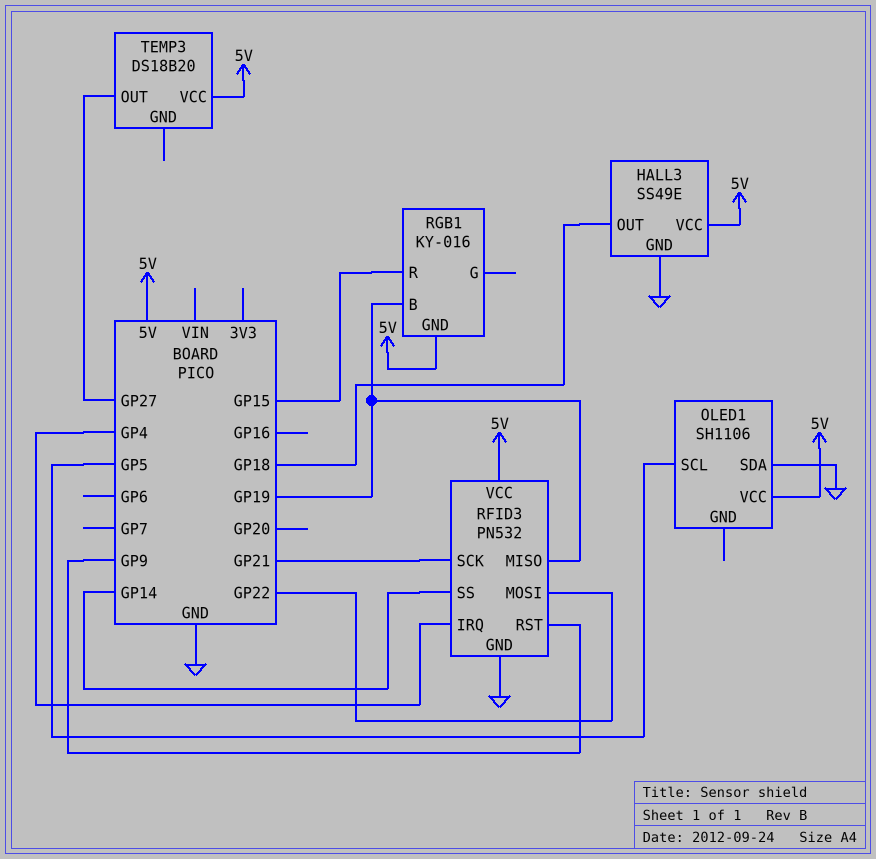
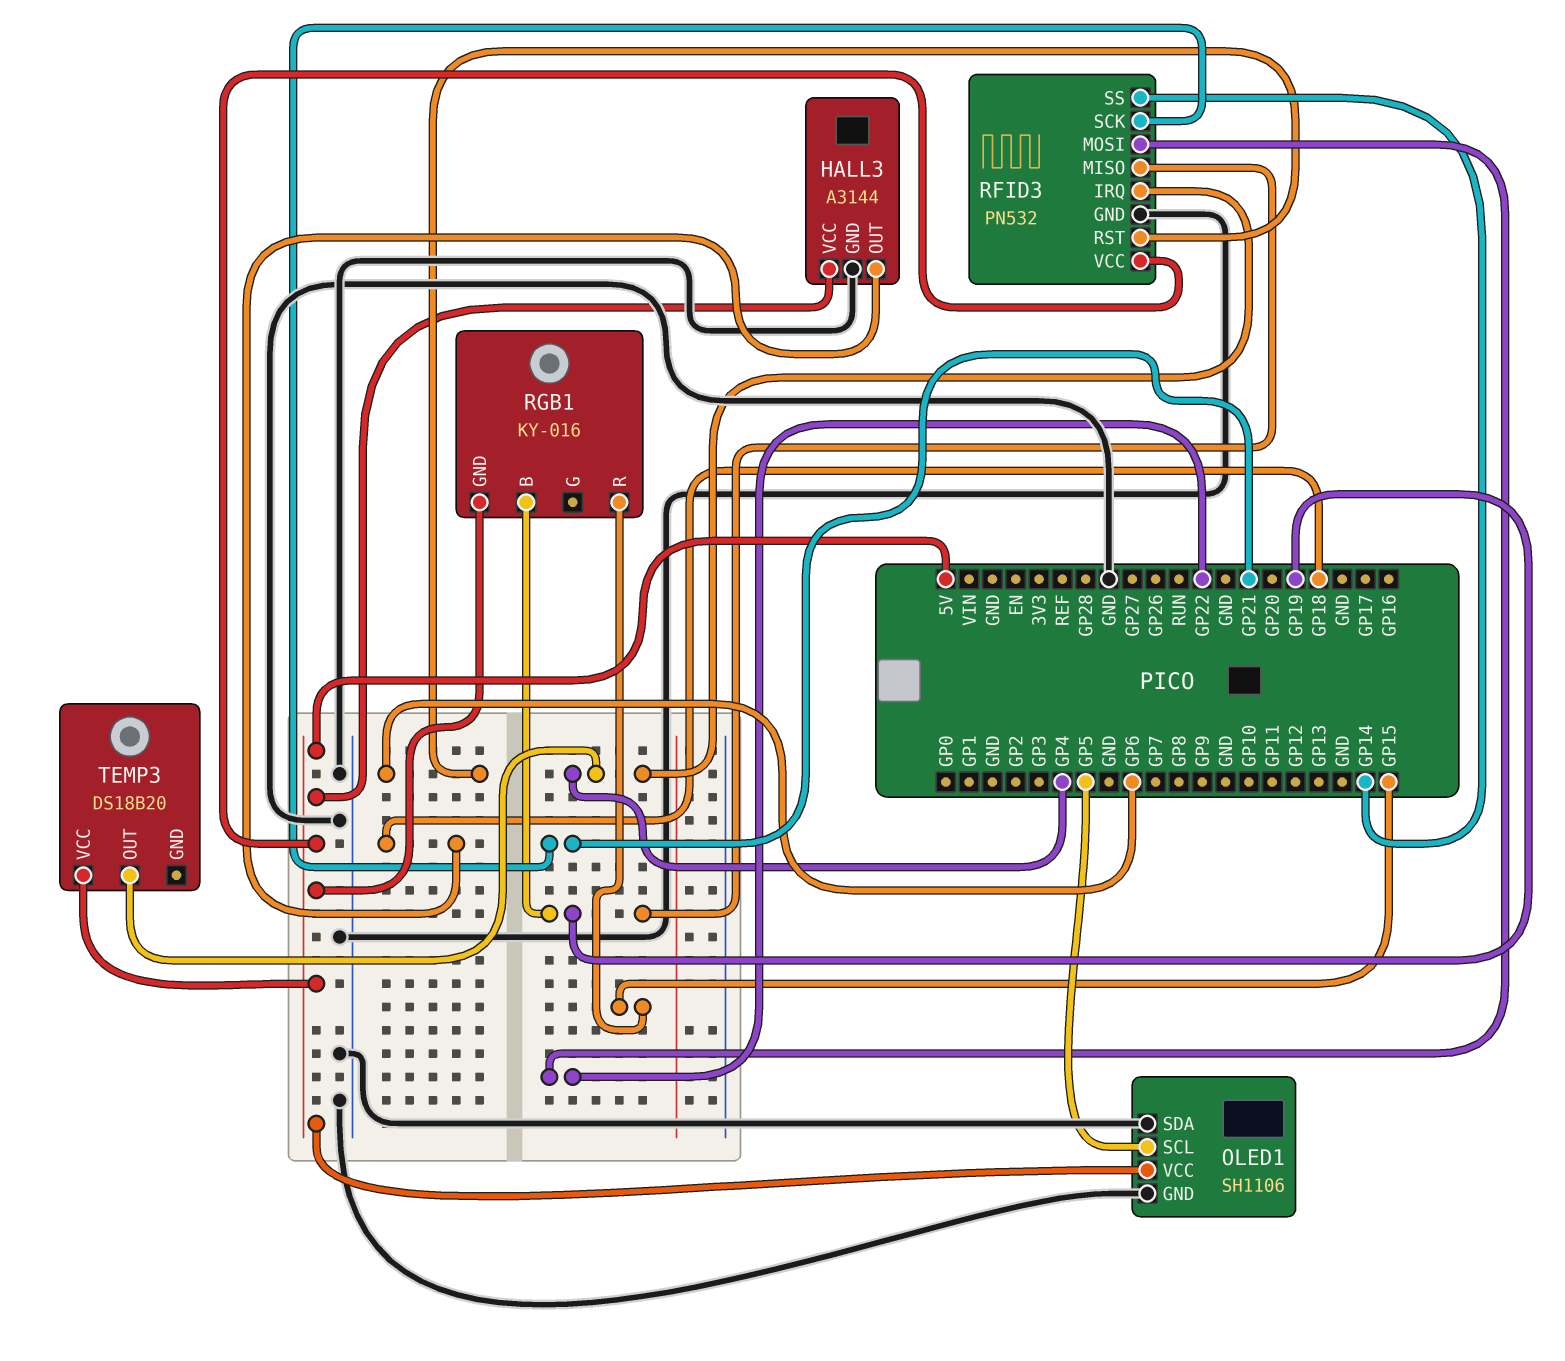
HALL3: SS49E -> A3144
OLED1 pin GND: none -> GND
RFID3 pin RST: GP9 -> GP6
TEMP3 pin OUT: GP27 -> GP4

